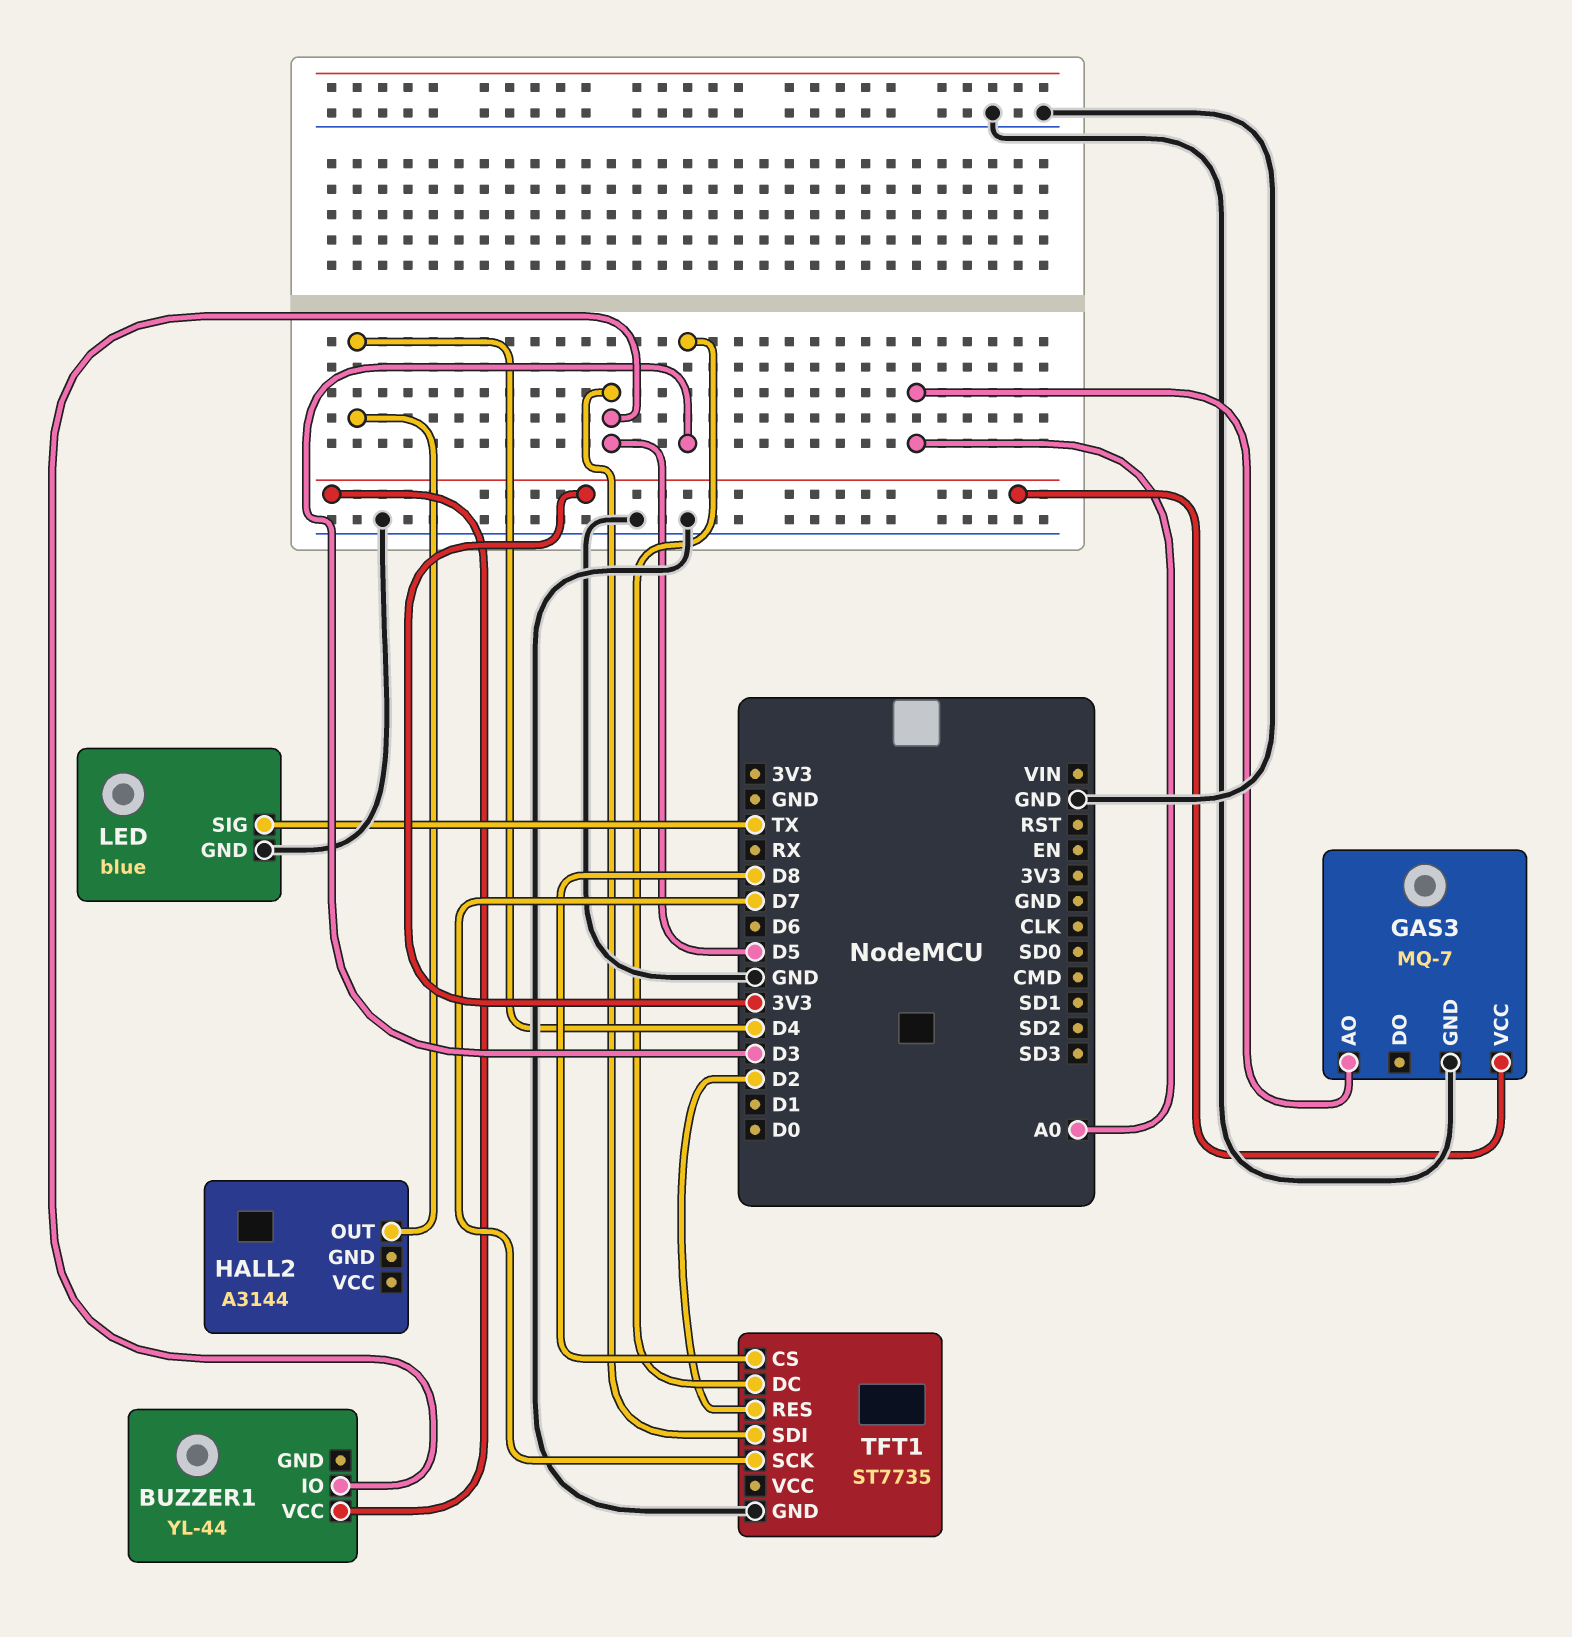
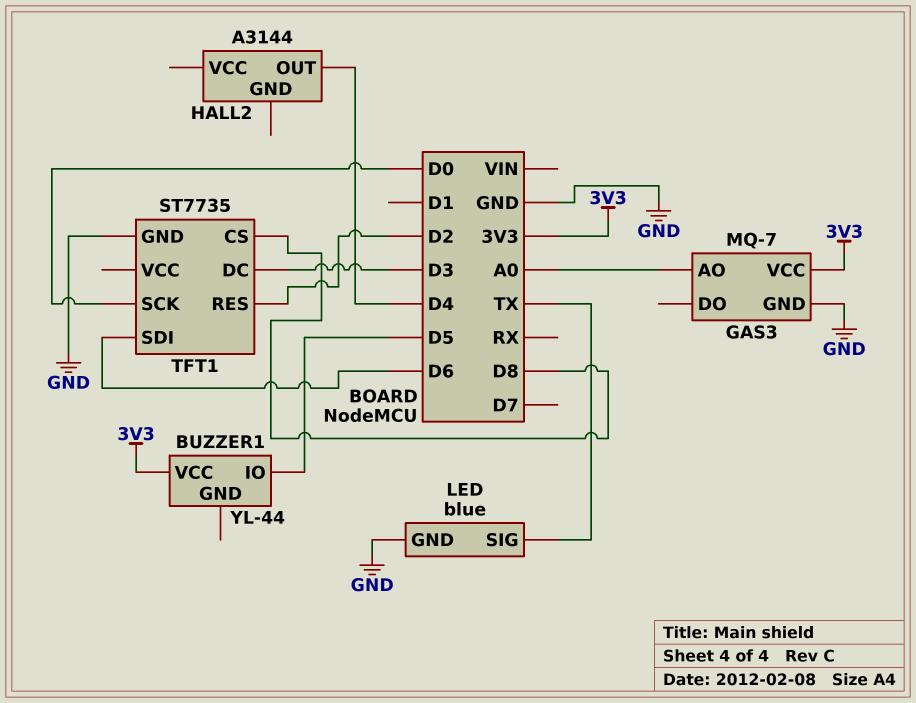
TFT1 pin SCK: D7 -> D0
TFT1 pin SDI: D5 -> D6

